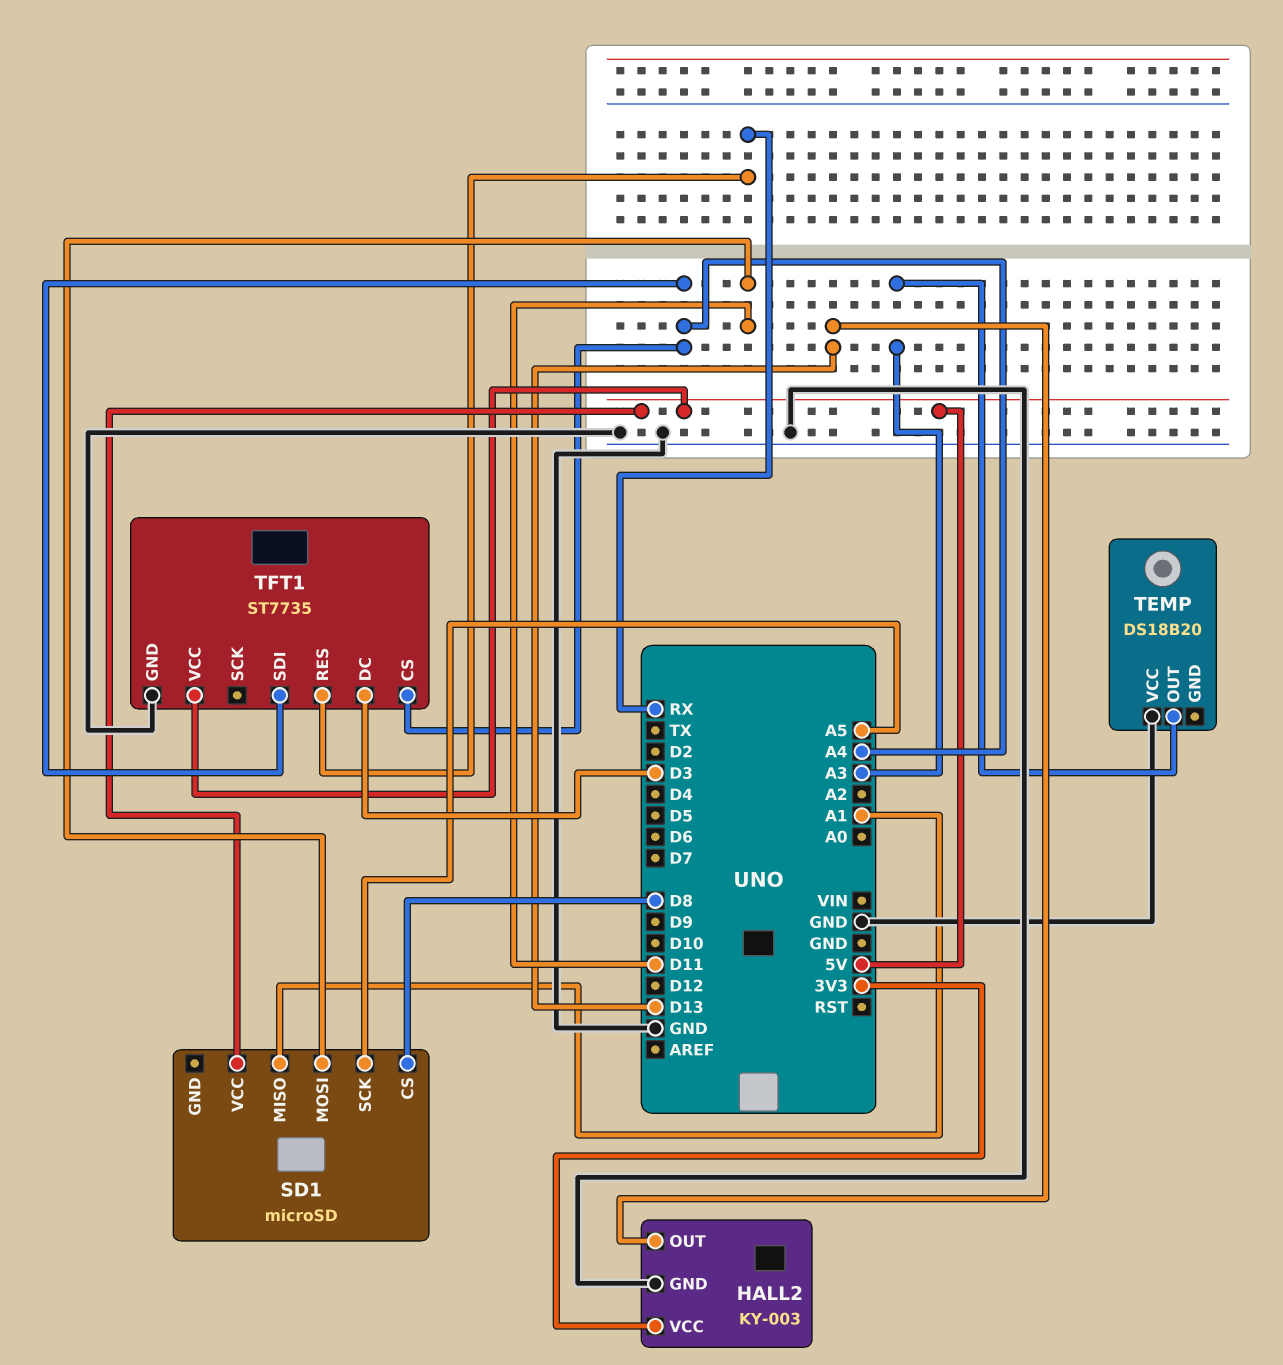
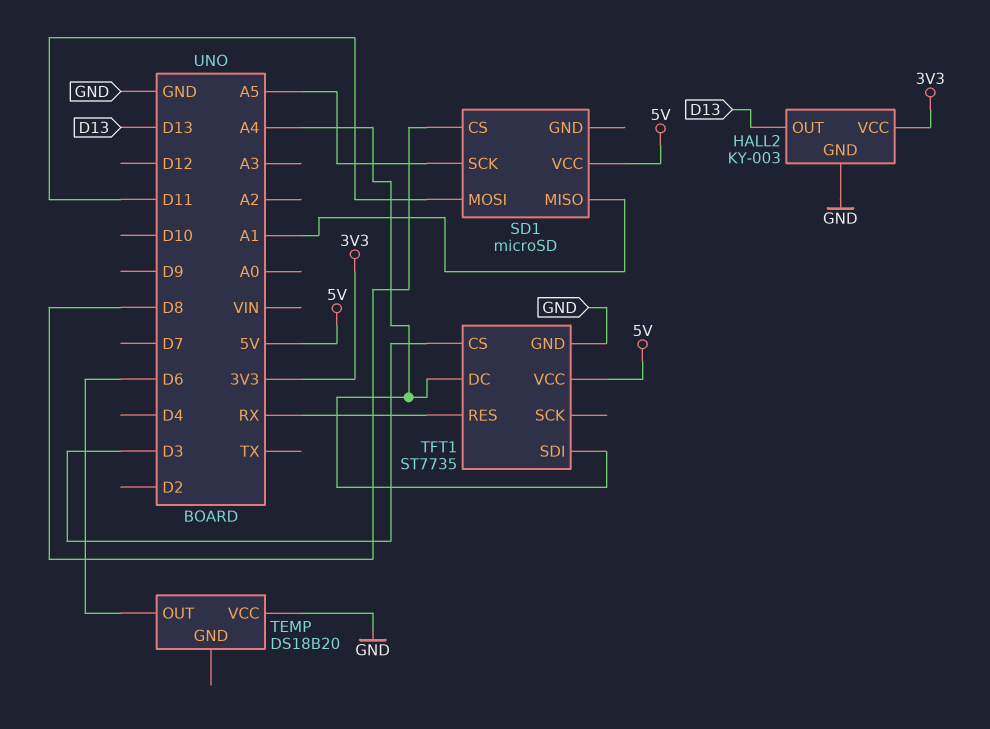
TEMP pin OUT: A3 -> D6
TFT1 pin CS: A4 -> D3
TFT1 pin DC: D3 -> A4

